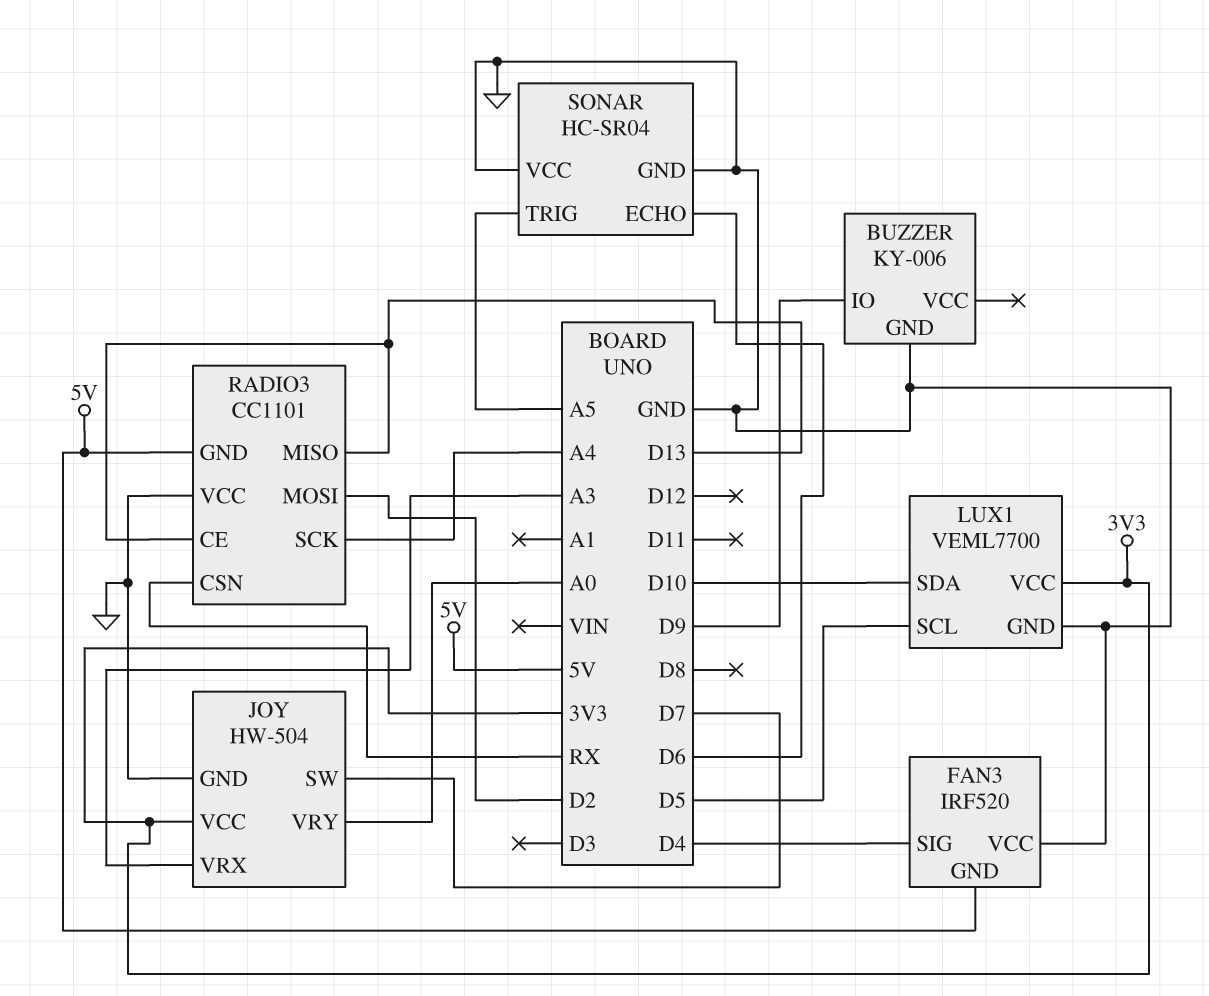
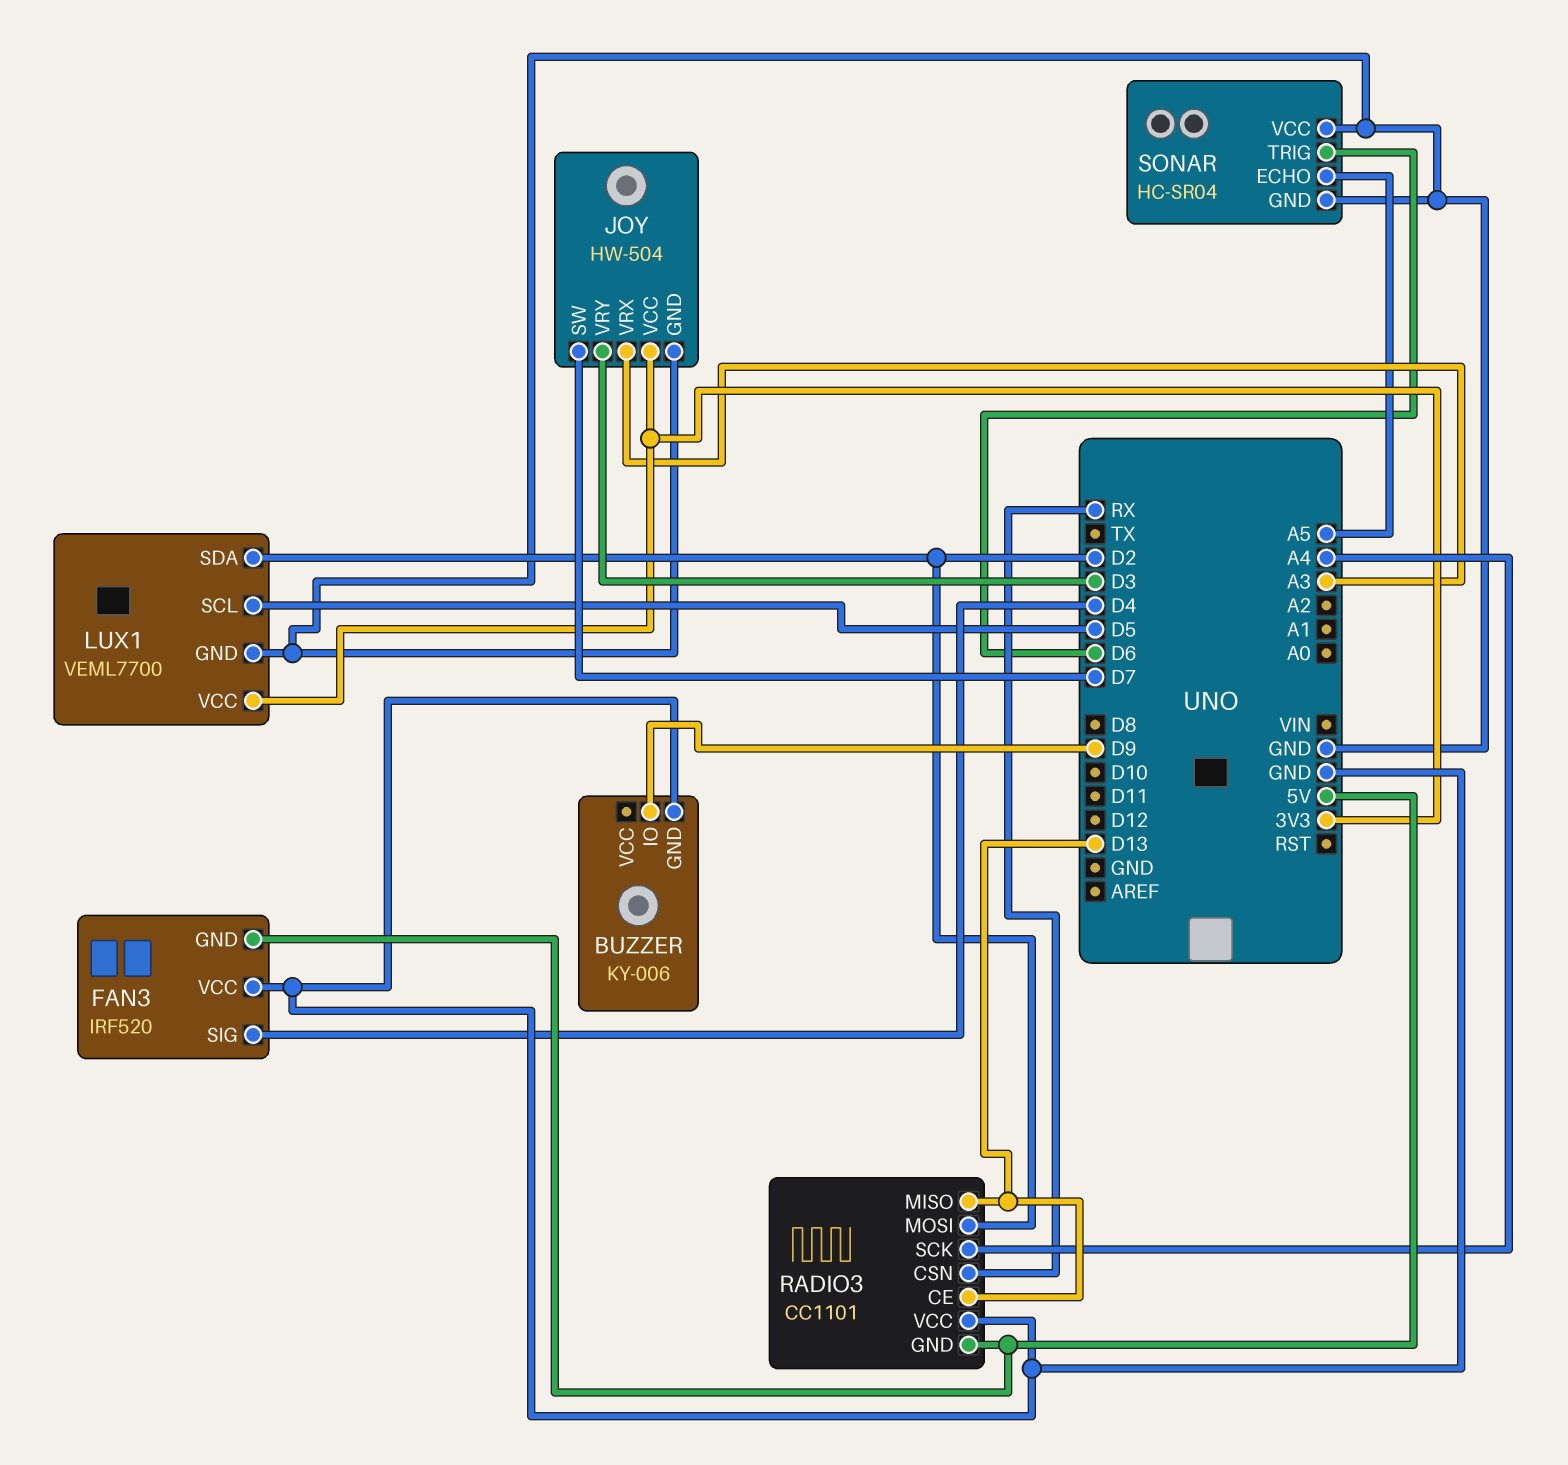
JOY pin VRY: A0 -> D3
LUX1 pin SDA: D10 -> D2
SONAR pin ECHO: D6 -> A5
SONAR pin TRIG: A5 -> D6

